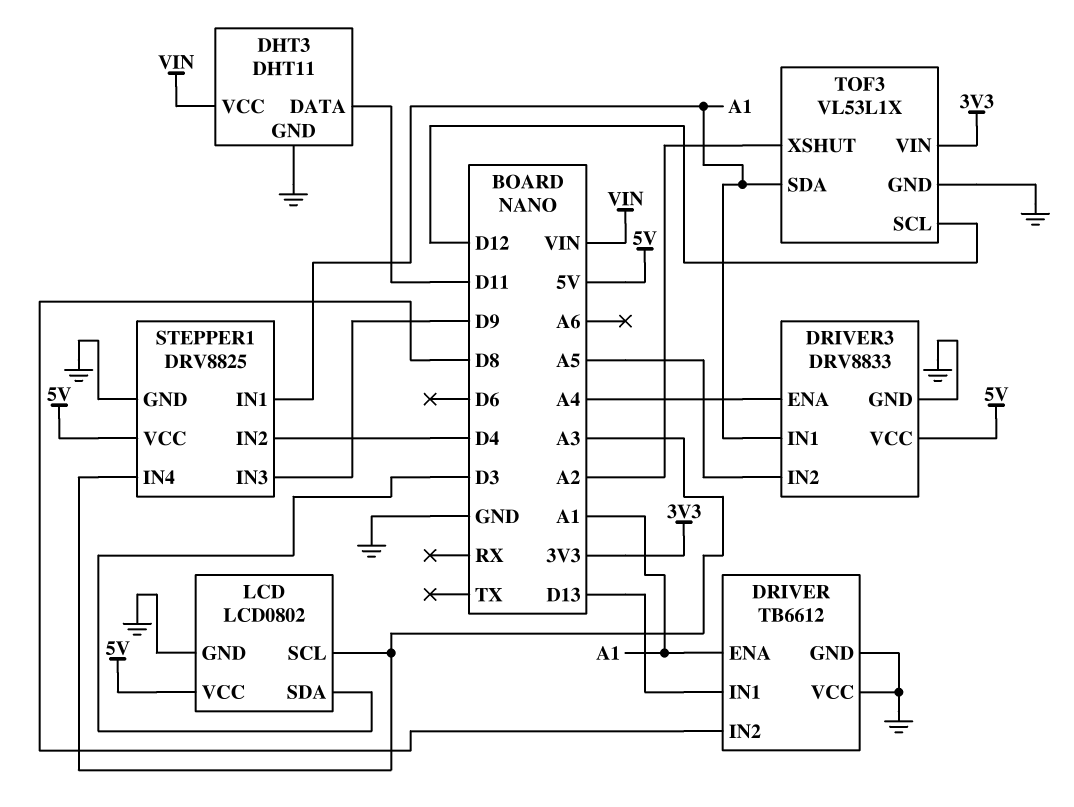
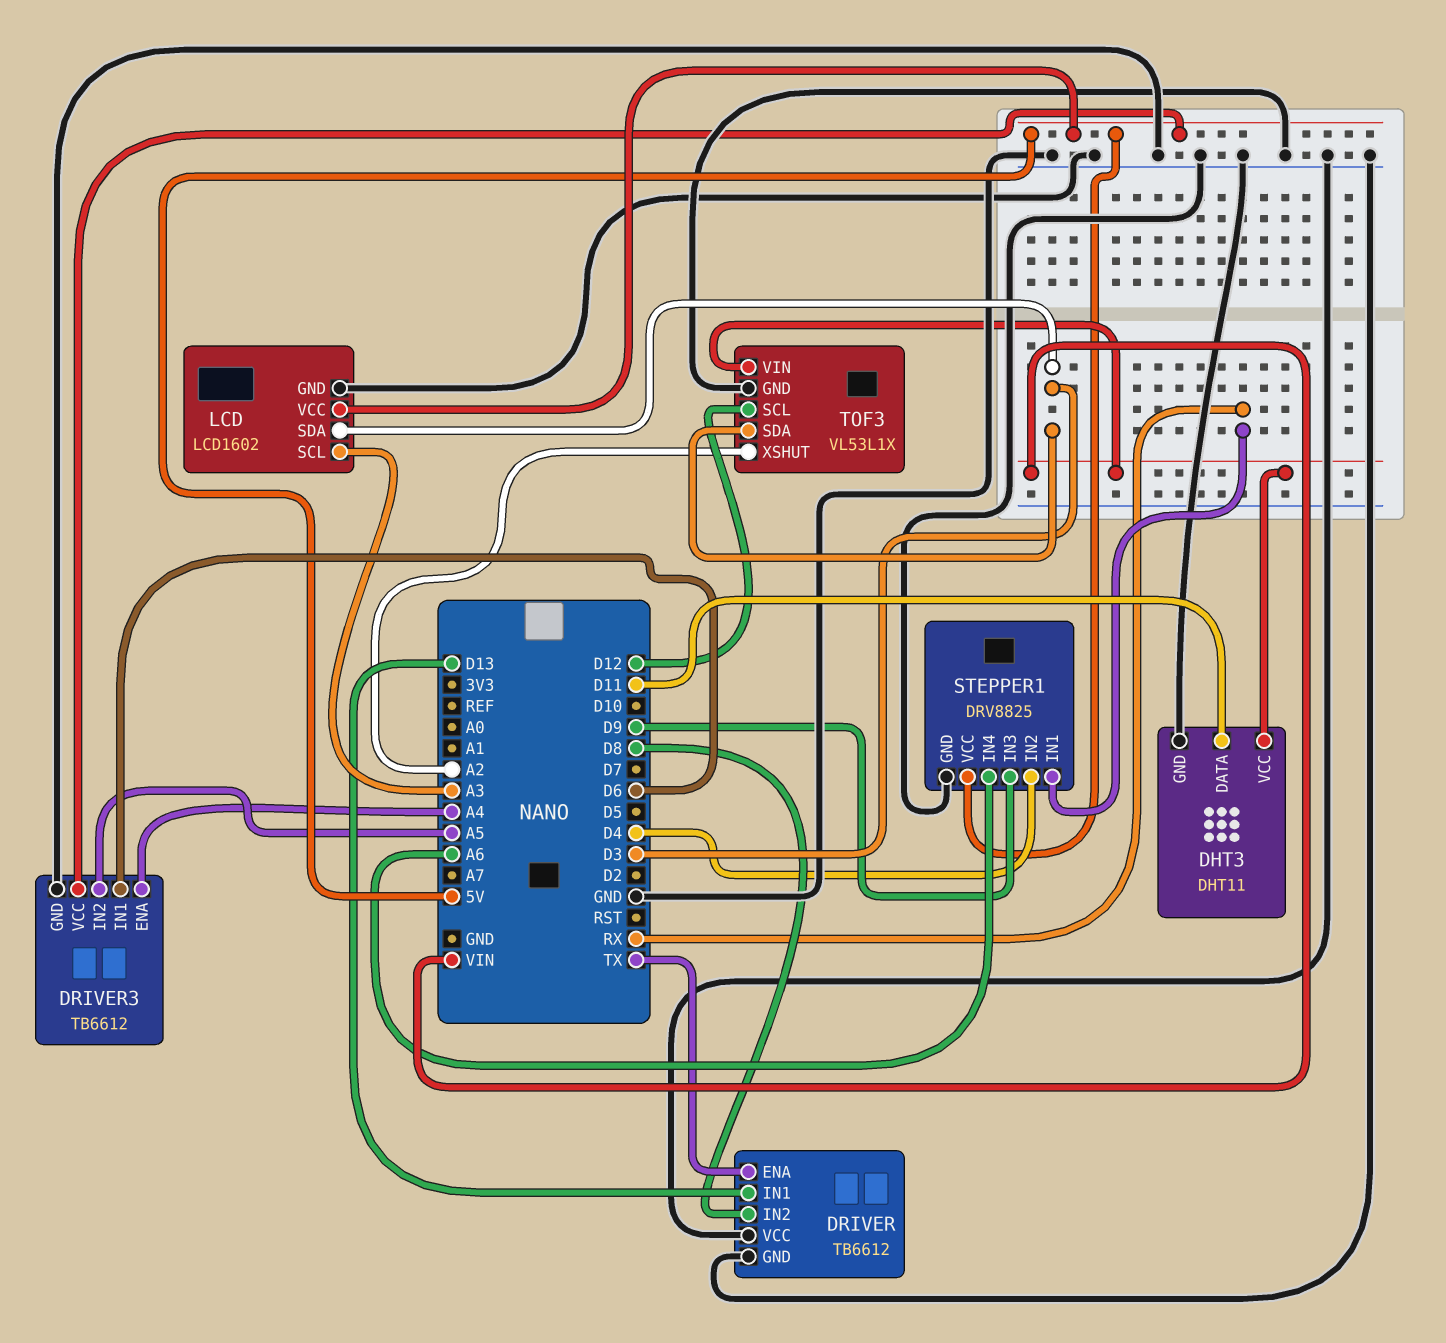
DRIVER pin ENA: A1 -> TX
DRIVER3: DRV8833 -> TB6612
DRIVER3 pin IN1: A1 -> D6
LCD: LCD0802 -> LCD1602
STEPPER1 pin IN1: A1 -> RX
STEPPER1 pin IN4: A3 -> A6
TOF3 pin SDA: A1 -> D3
TOF3 pin VIN: 3V3 -> VIN

